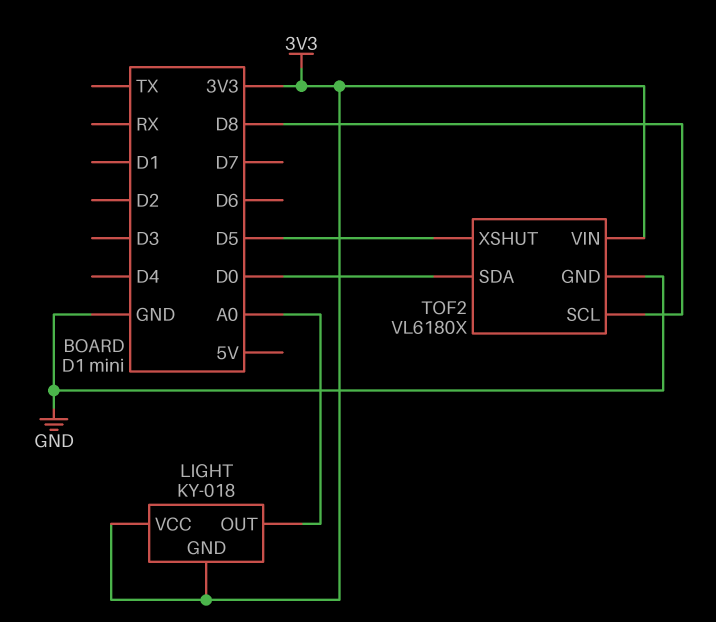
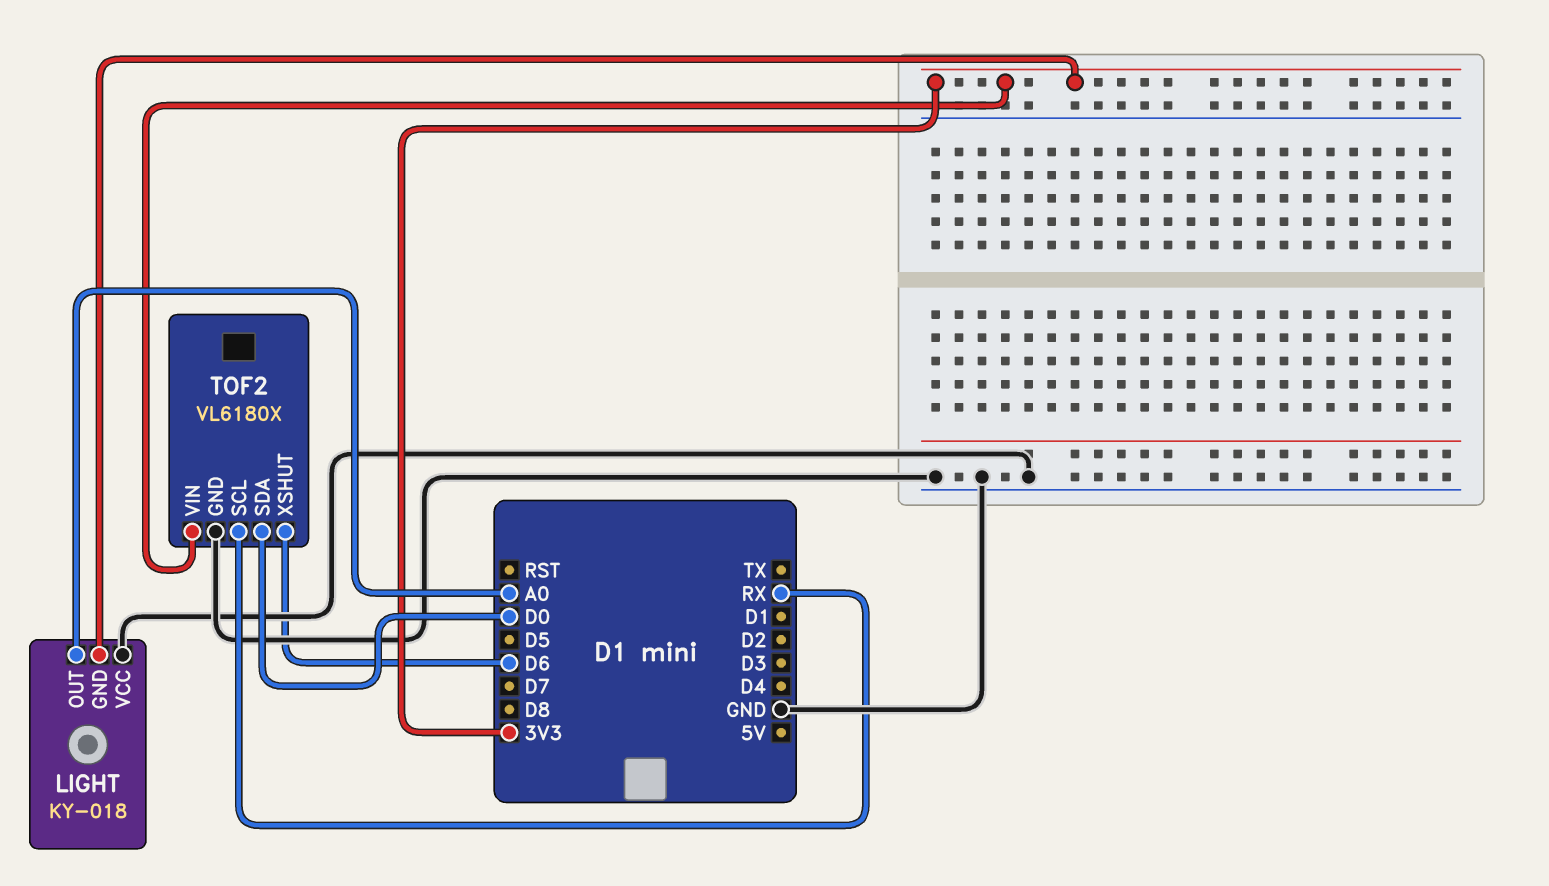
LIGHT pin VCC: 3V3 -> GND
TOF2 pin SCL: D8 -> RX
TOF2 pin XSHUT: D5 -> D6

